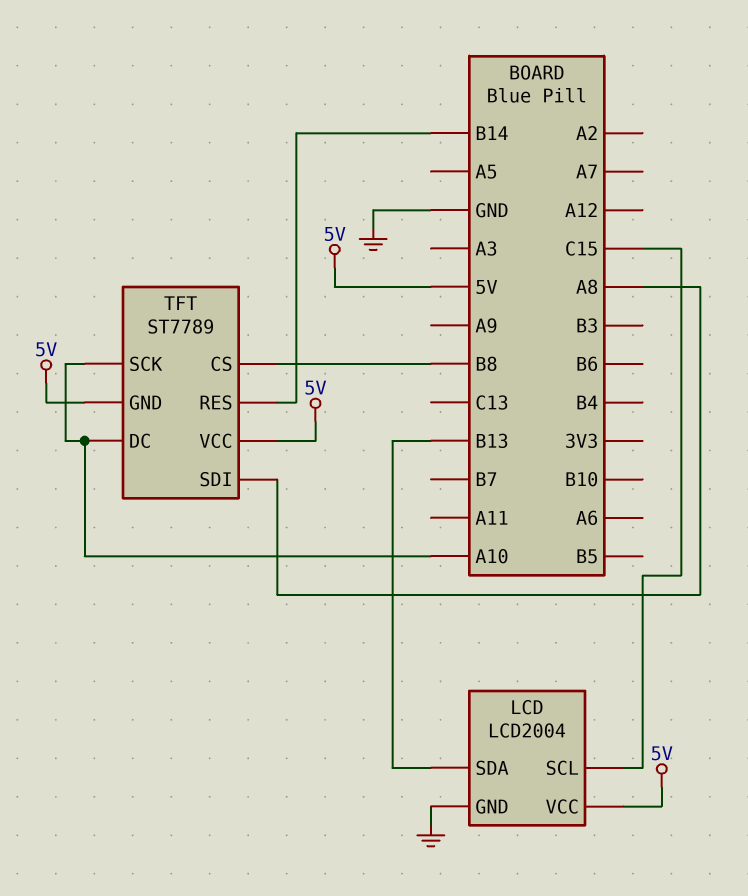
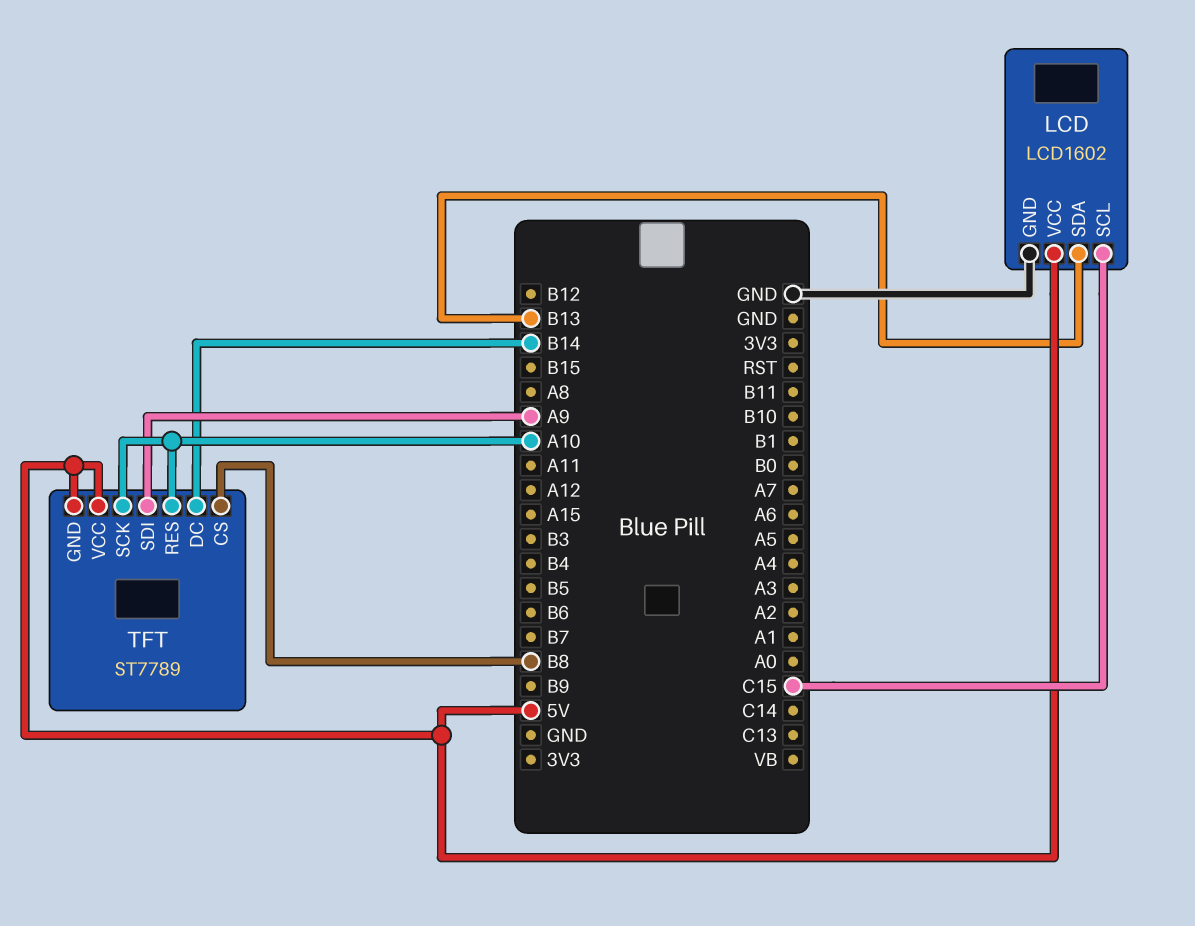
LCD: LCD2004 -> LCD1602
TFT pin DC: A10 -> B14
TFT pin RES: B14 -> A10
TFT pin SDI: A8 -> A9

